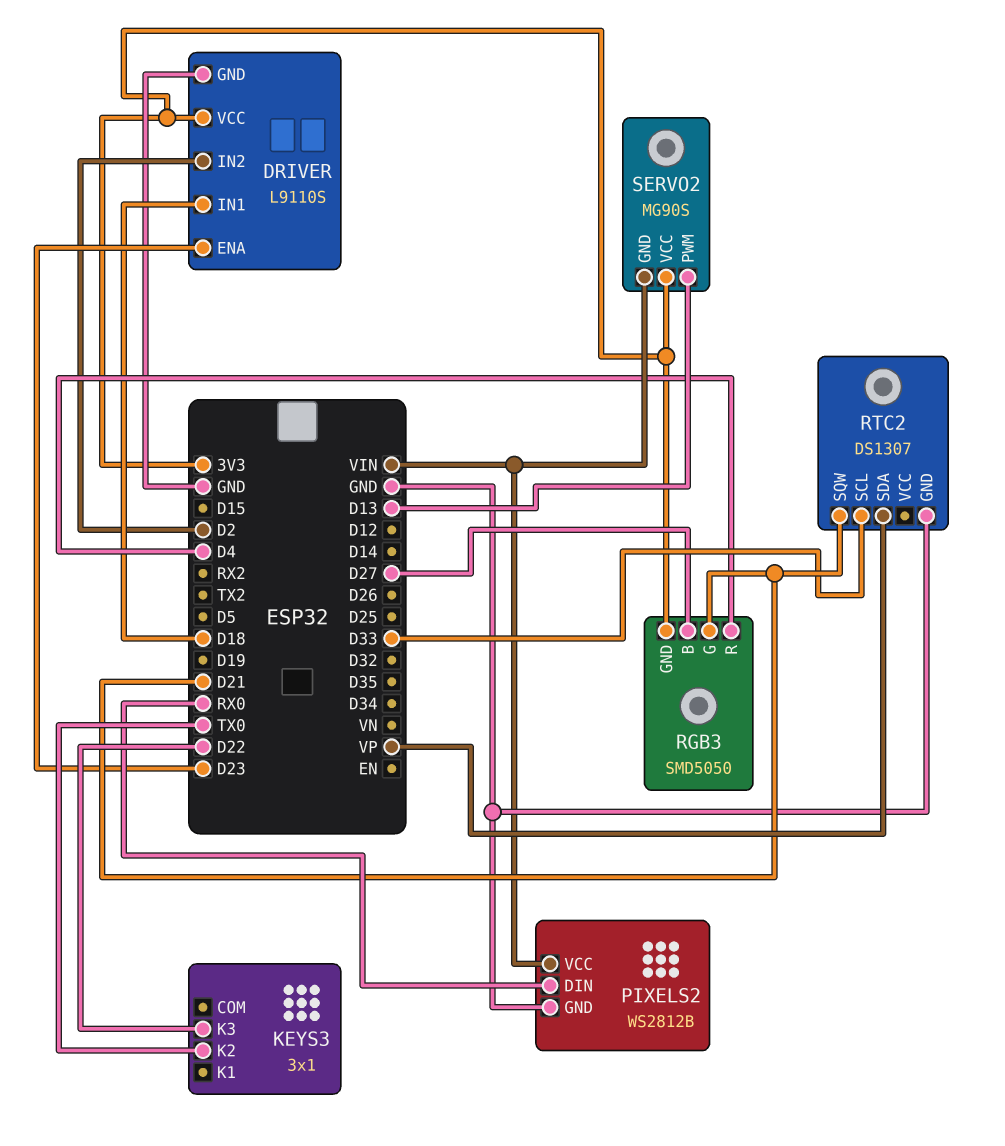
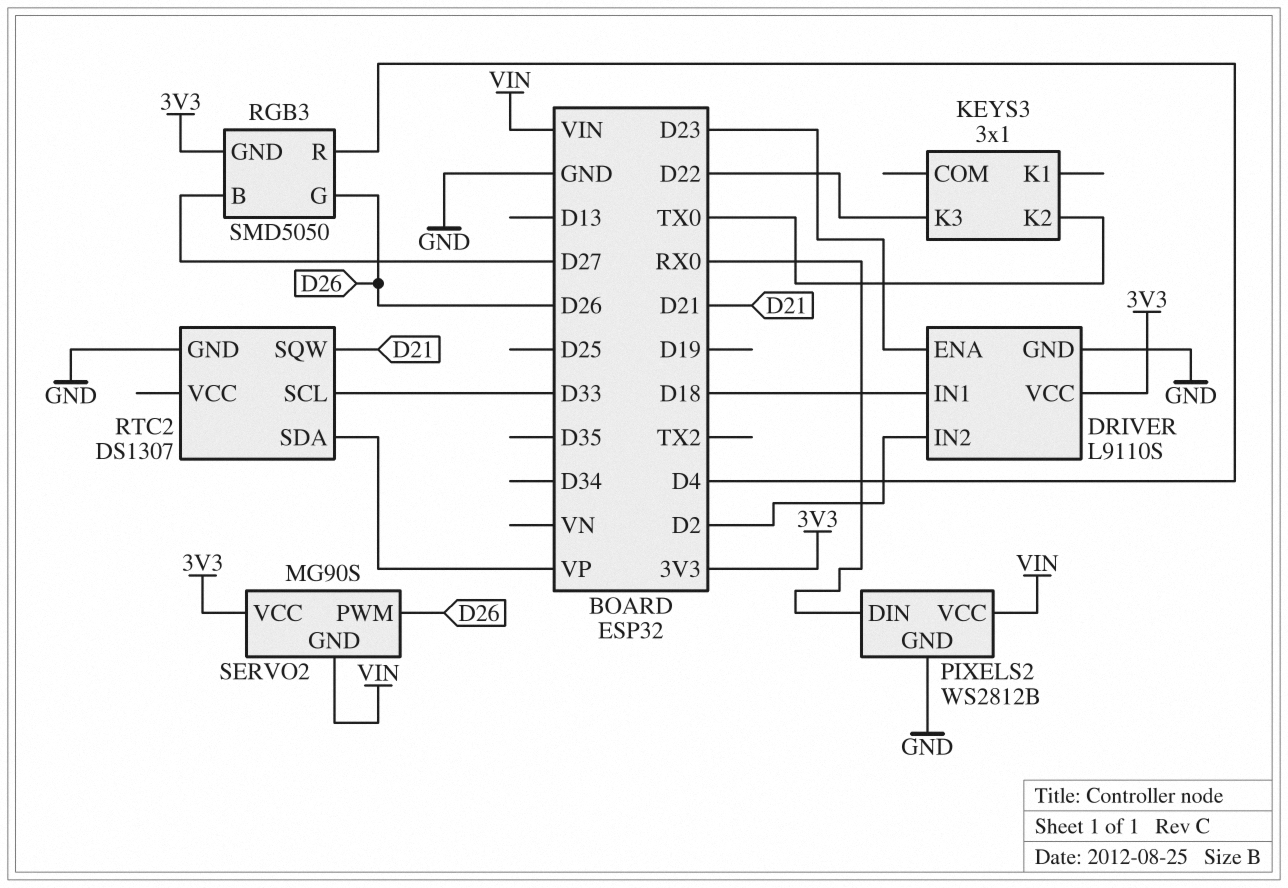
RGB3 pin G: D21 -> D26
SERVO2 pin PWM: D13 -> D26

